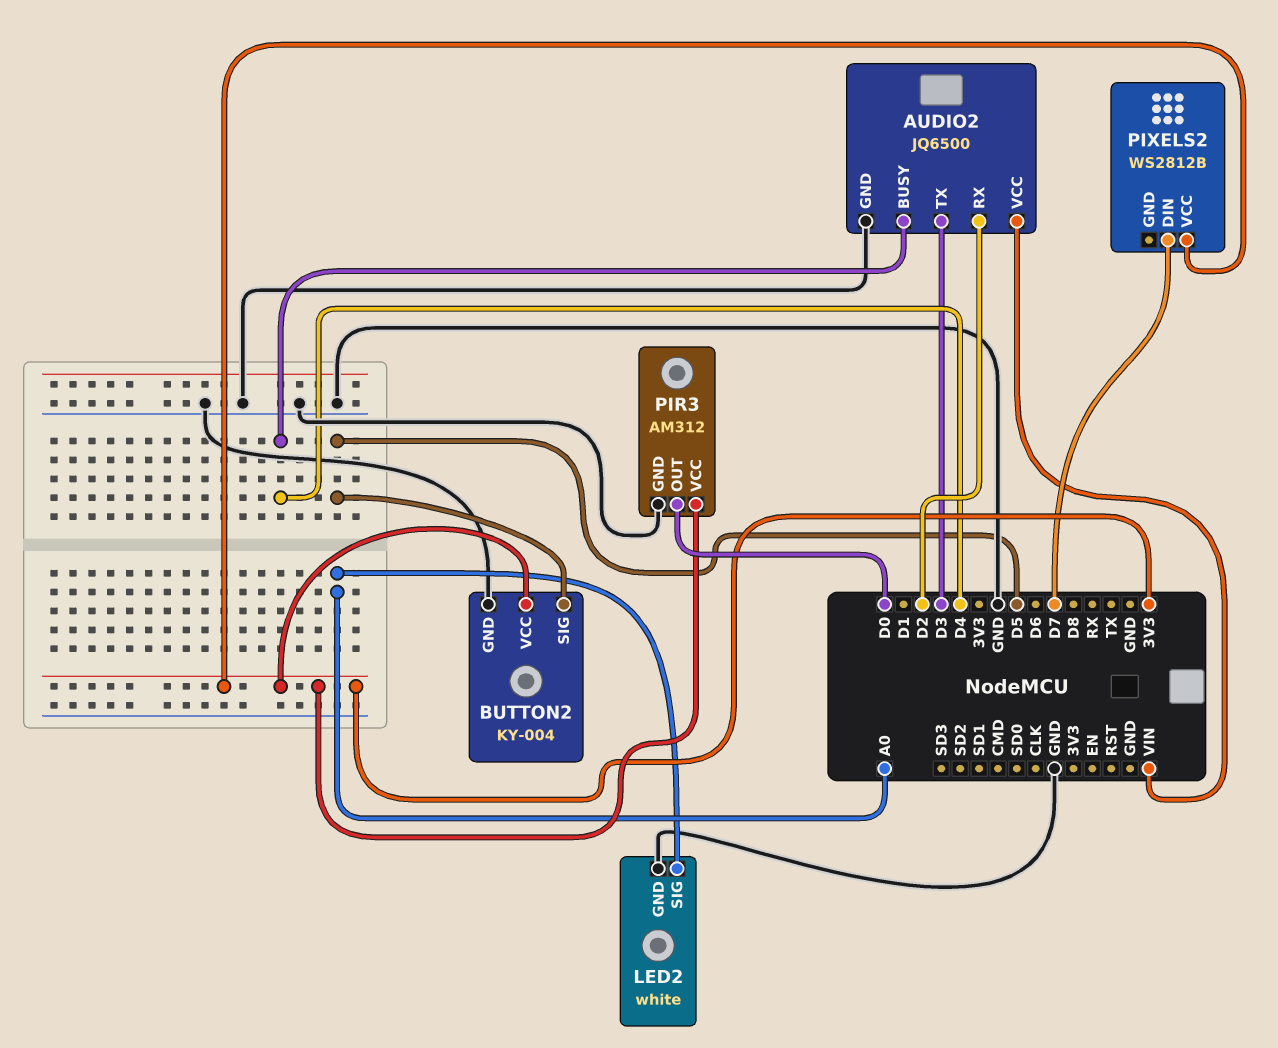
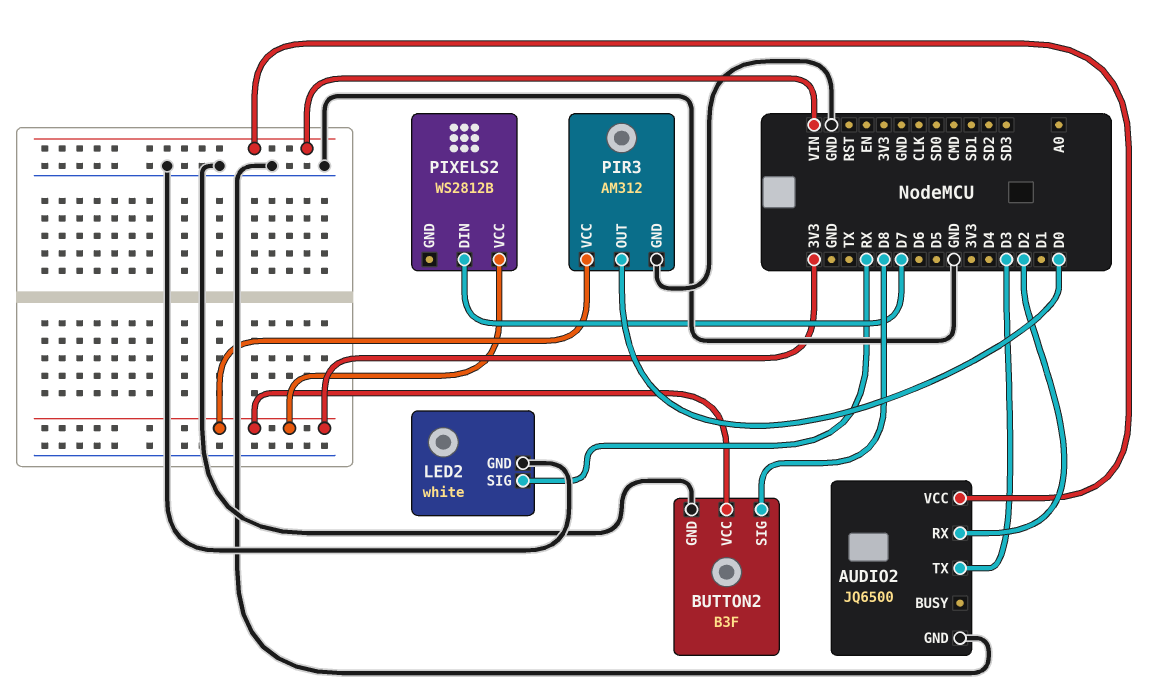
AUDIO2 pin BUSY: D4 -> none
BUTTON2: KY-004 -> B3F
BUTTON2 pin SIG: D5 -> D8
LED2 pin SIG: A0 -> RX

